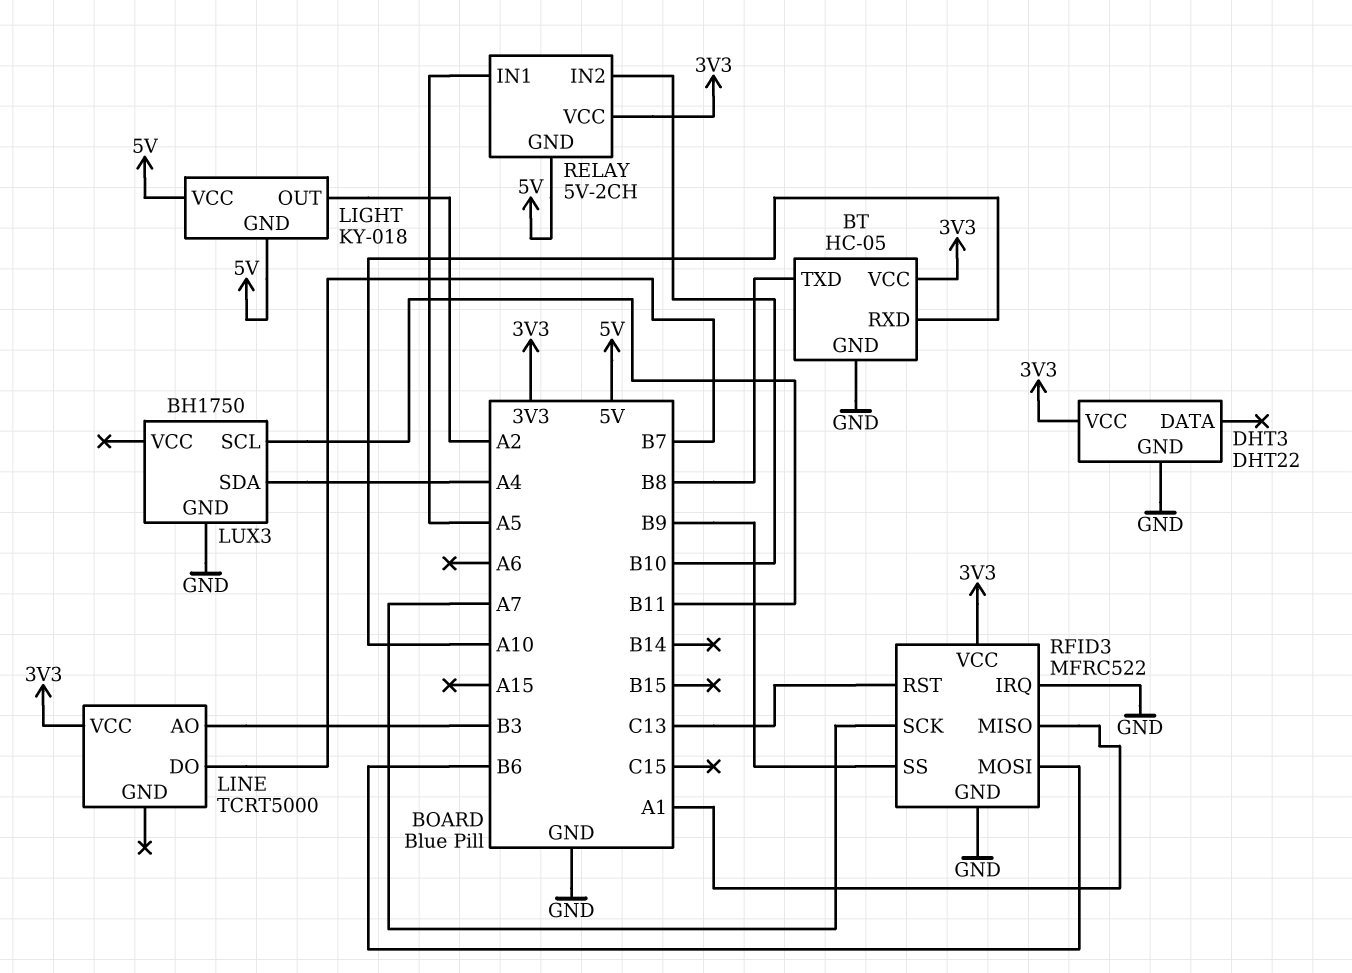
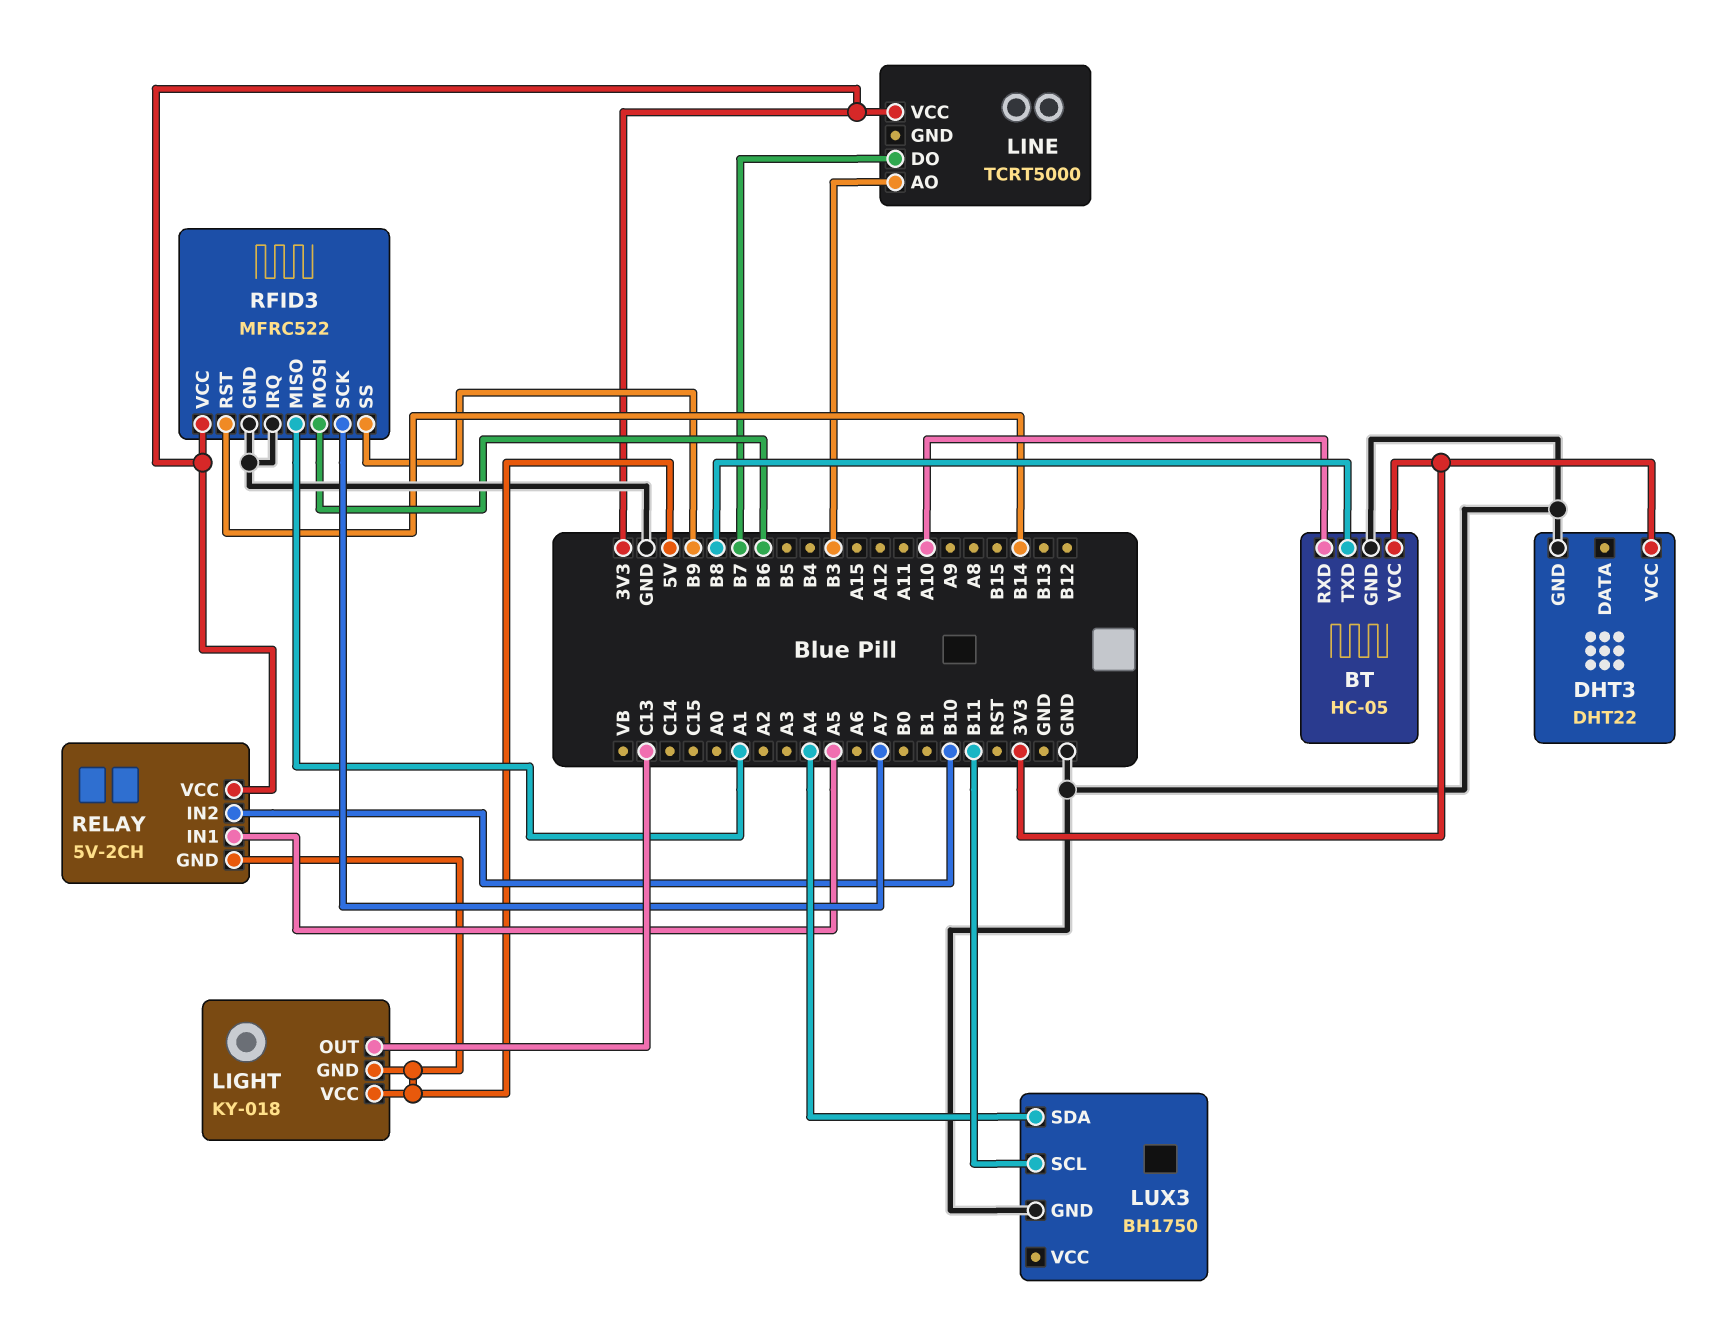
LIGHT pin OUT: A2 -> C13
RFID3 pin RST: C13 -> B14

